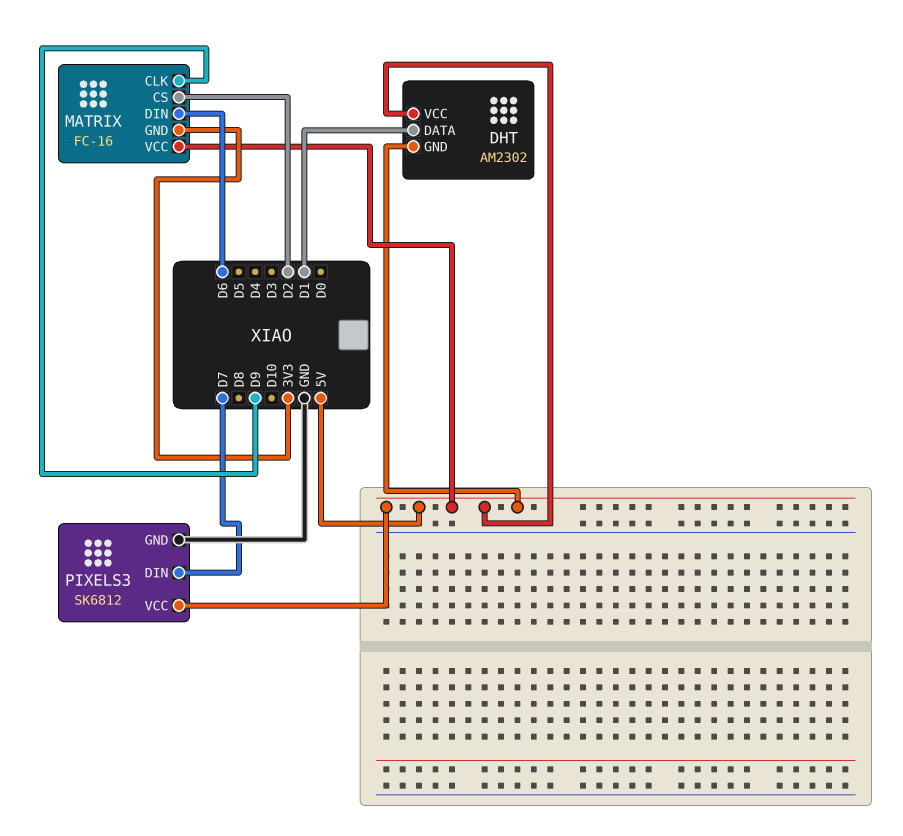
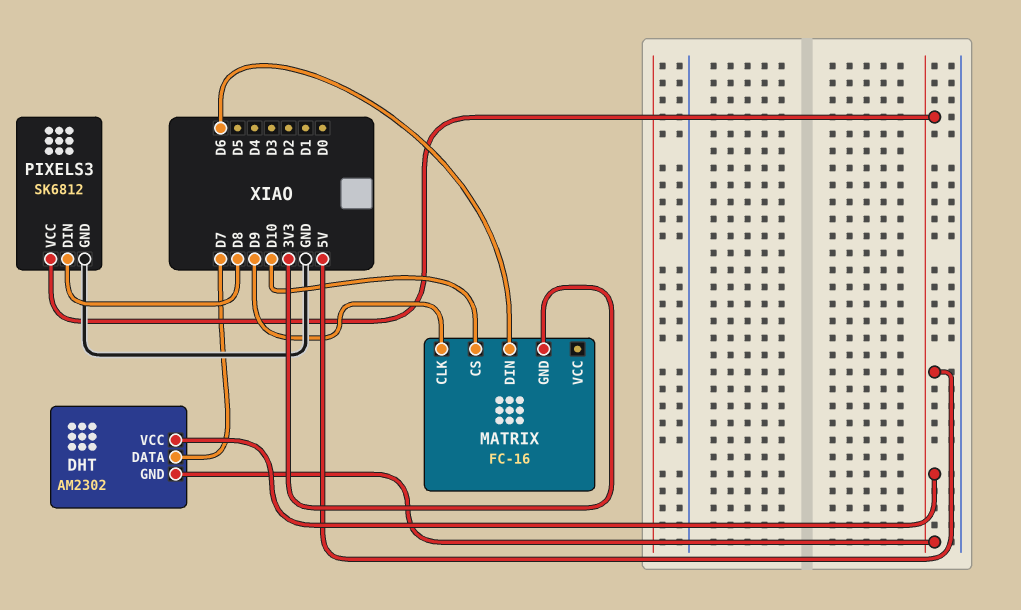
DHT pin DATA: D1 -> D7
MATRIX pin CS: D2 -> D10
MATRIX pin VCC: 5V -> none
PIXELS3 pin DIN: D7 -> D8

